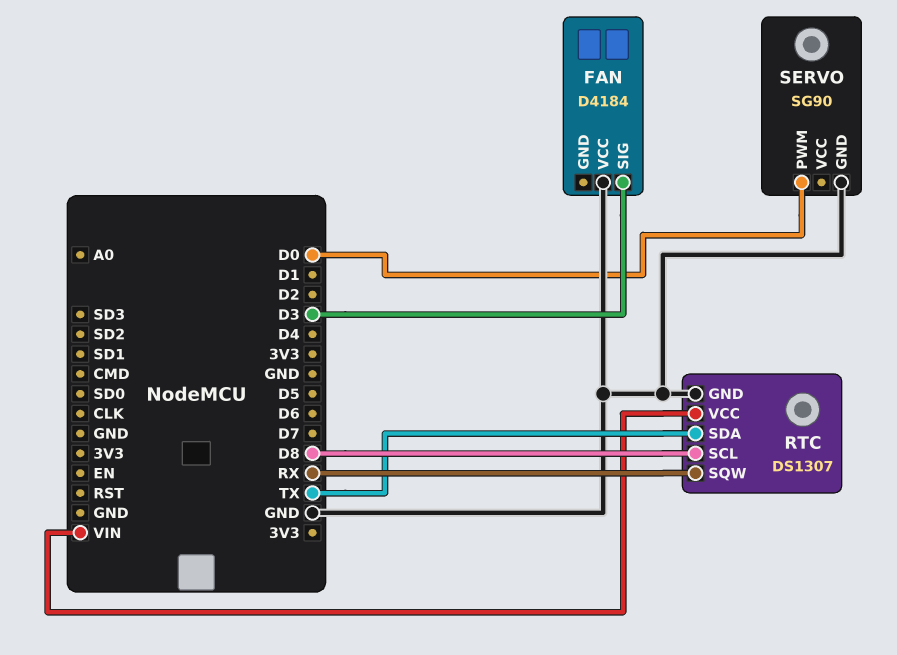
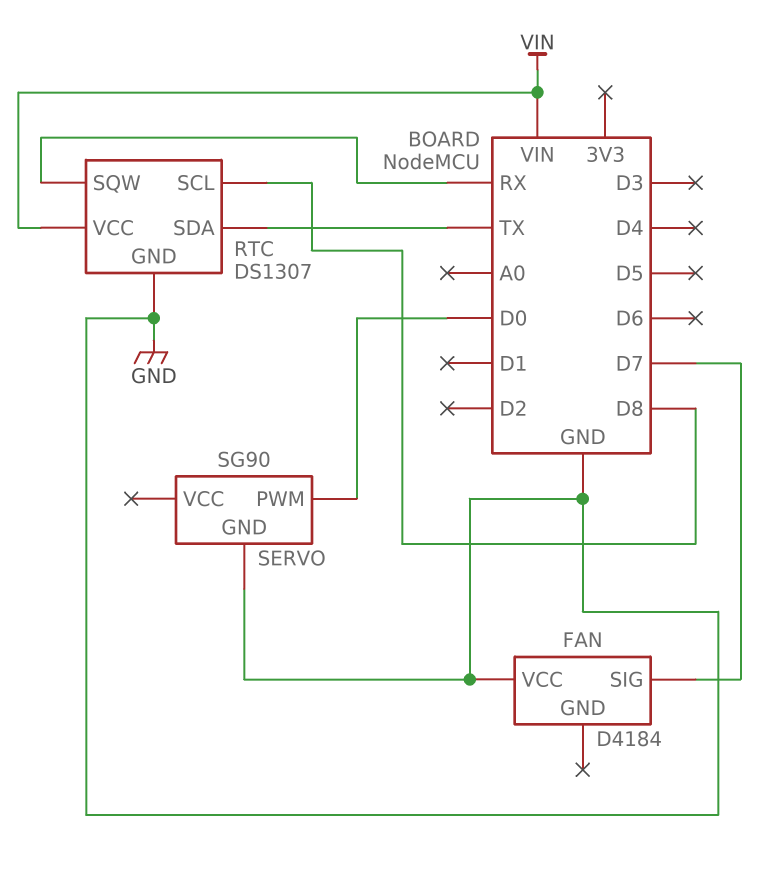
FAN pin SIG: D3 -> D7

